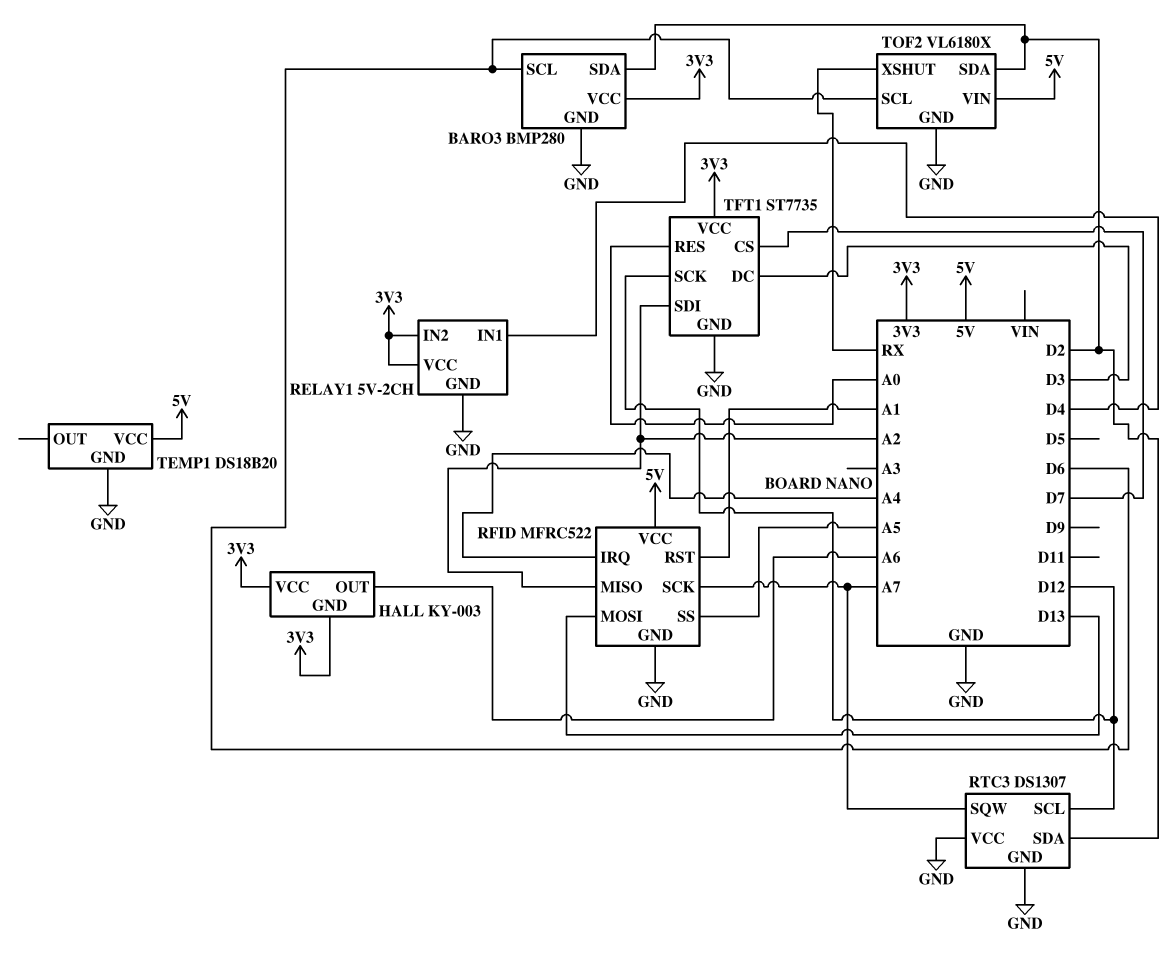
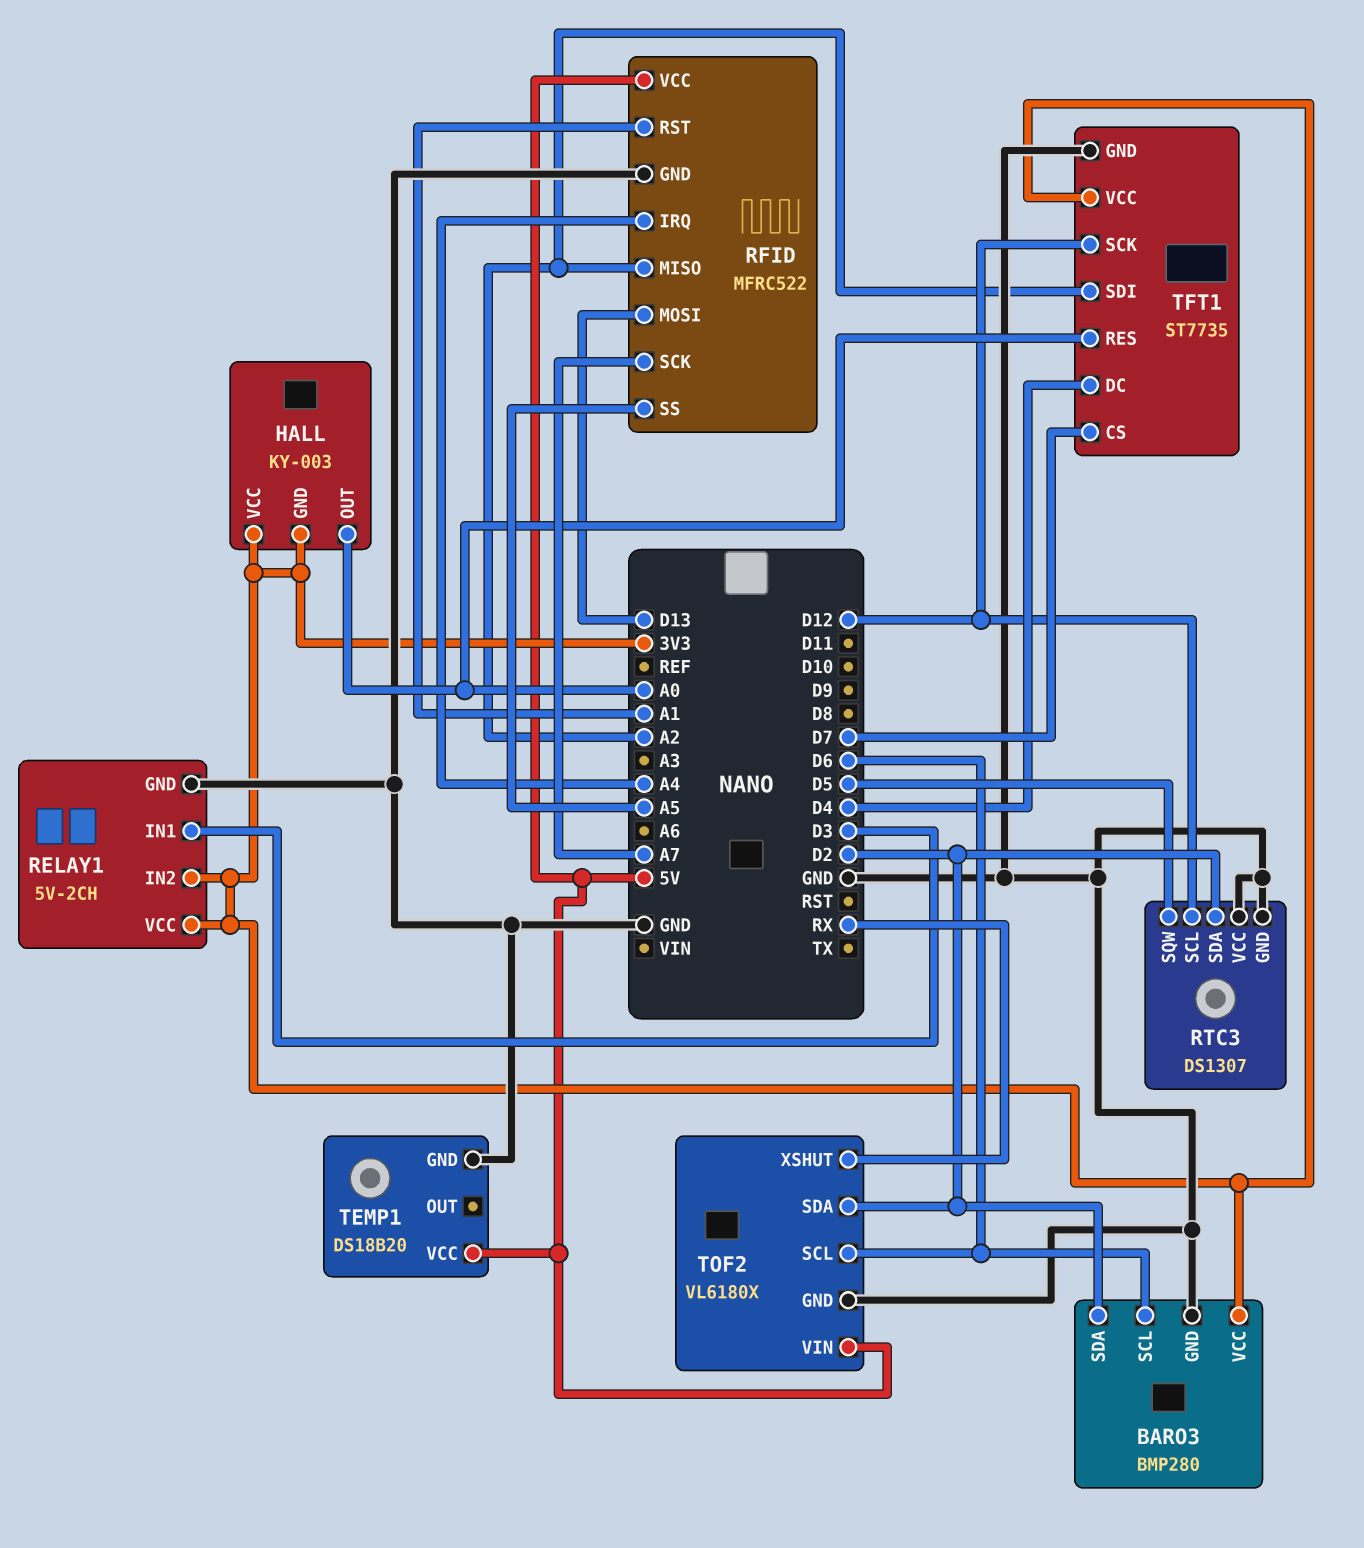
HALL pin OUT: A6 -> A0
RELAY1 pin IN1: D4 -> D3
RTC3 pin SQW: A7 -> D5
TFT1 pin DC: D3 -> D4

